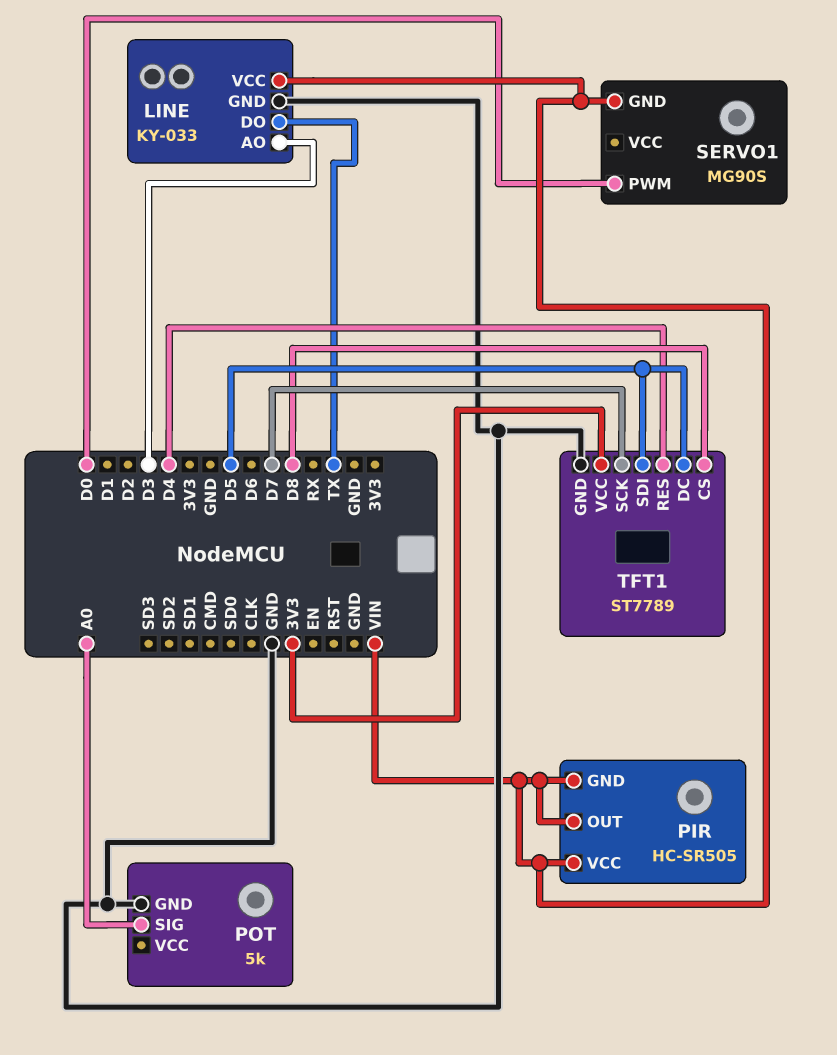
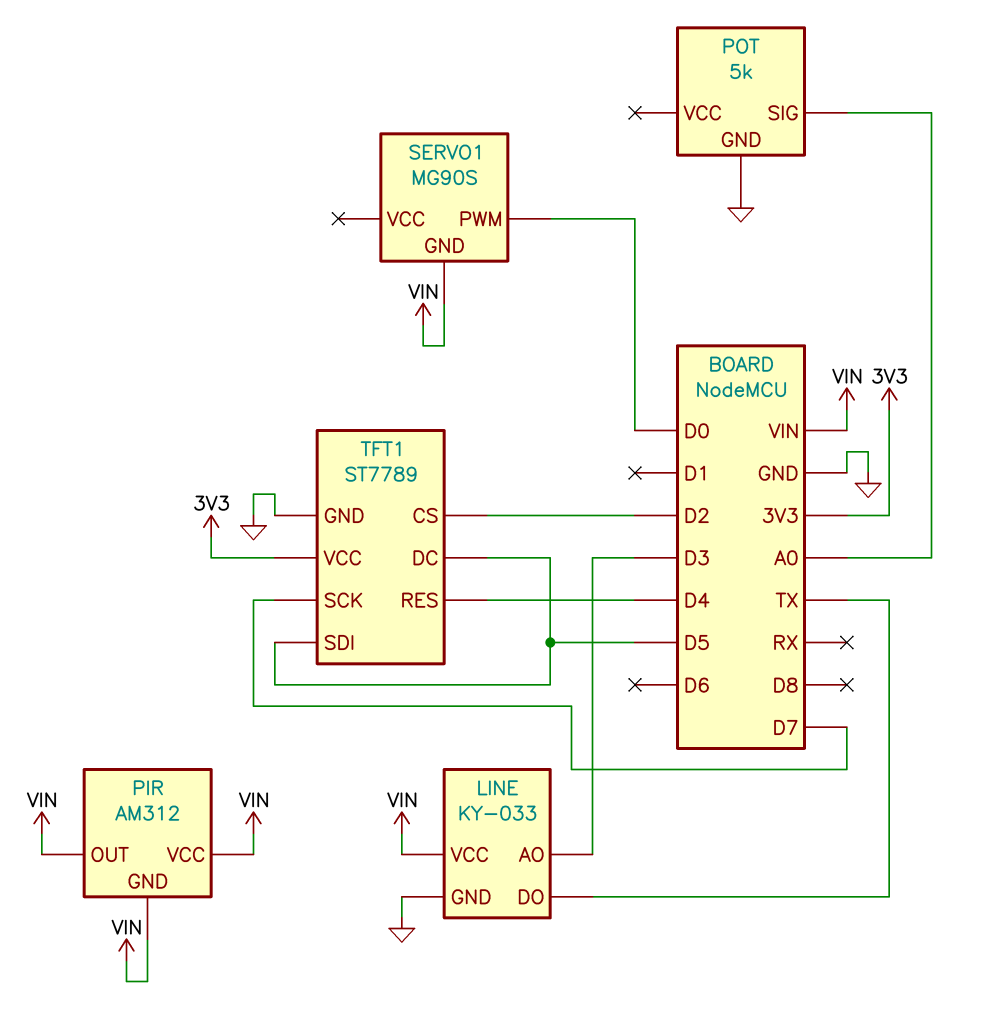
PIR: HC-SR505 -> AM312
TFT1 pin CS: D8 -> D2

